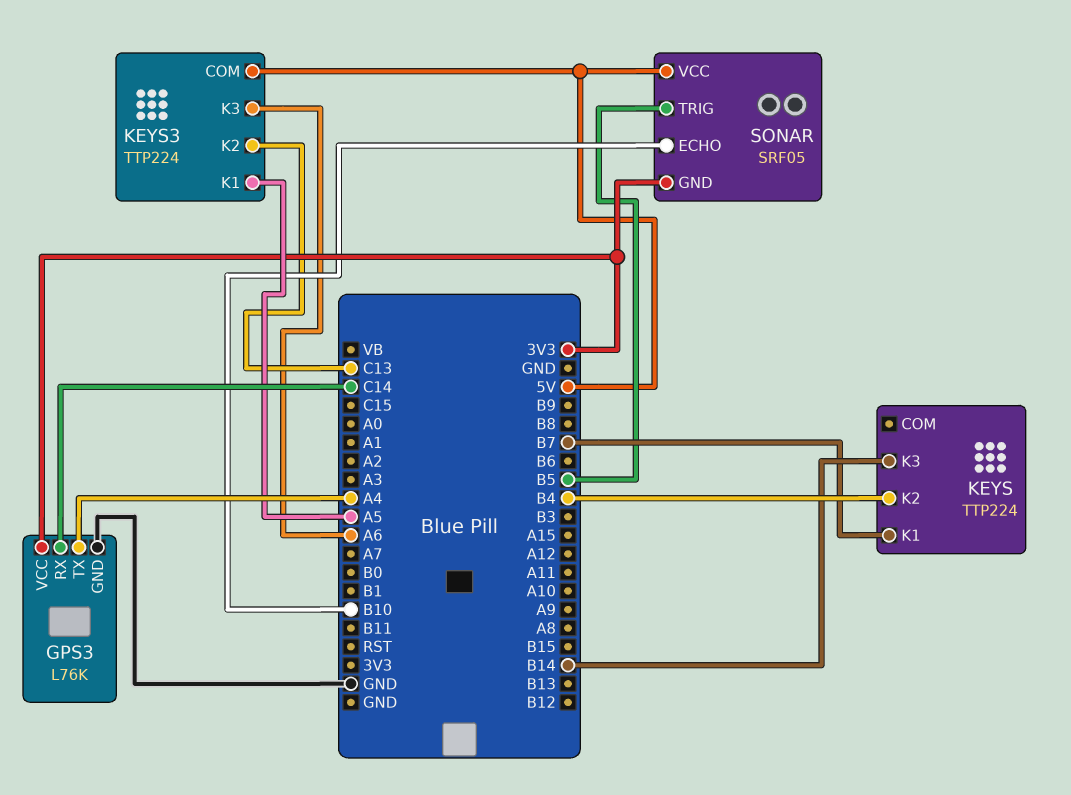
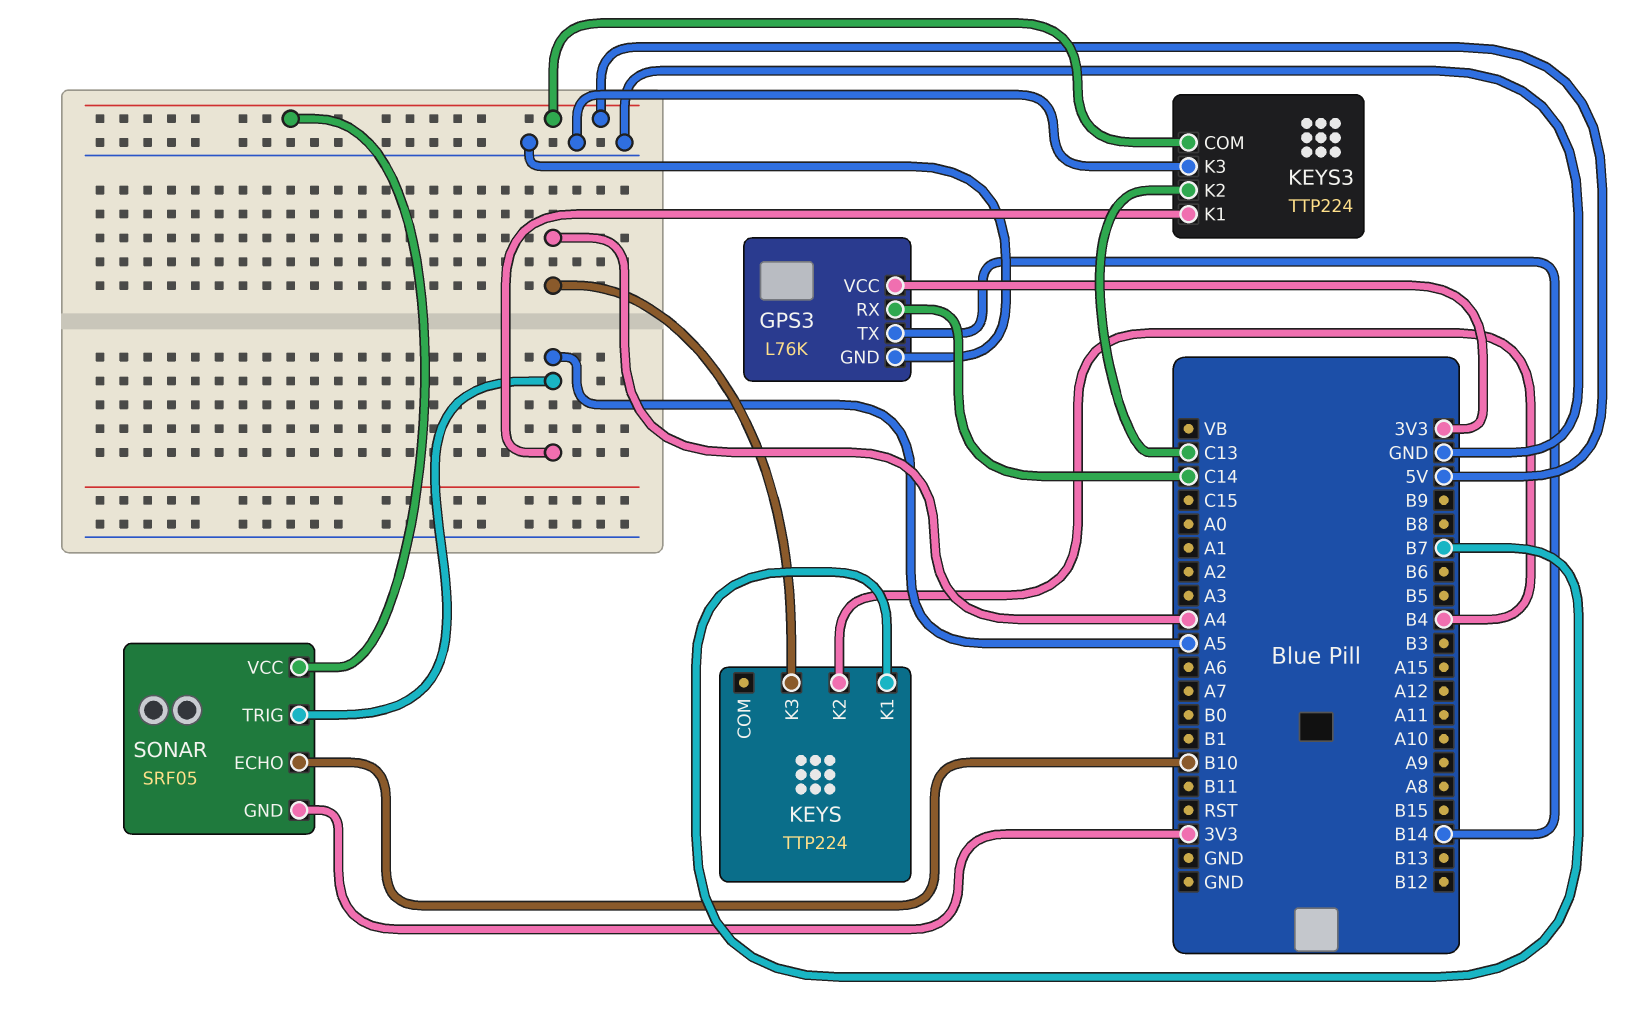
GPS3 pin TX: A4 -> B14
KEYS pin K3: B14 -> A4
KEYS3 pin K3: A6 -> GND
SONAR pin TRIG: B5 -> A5

